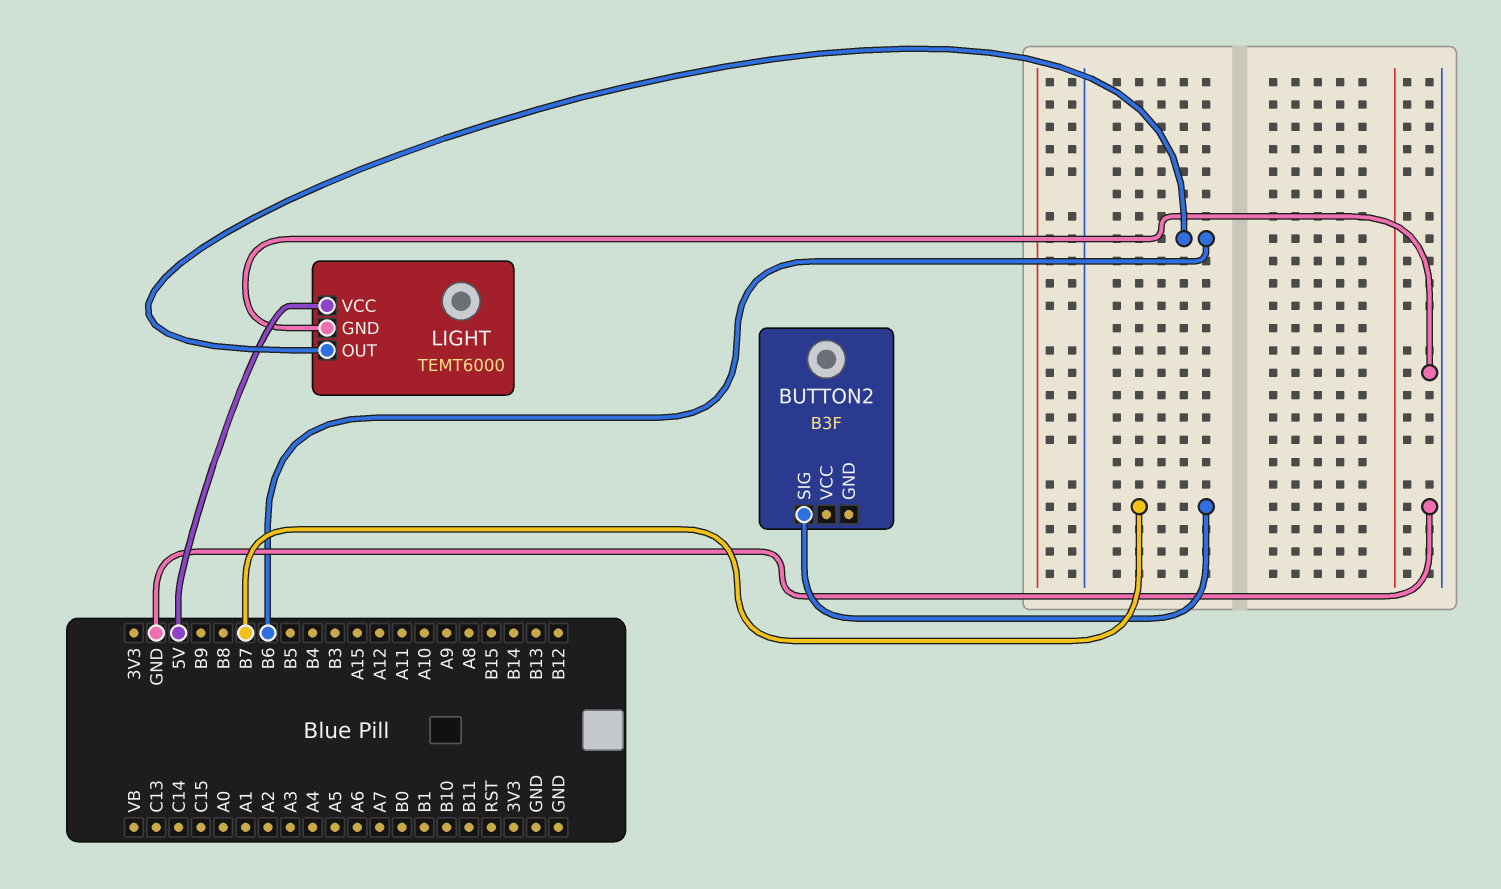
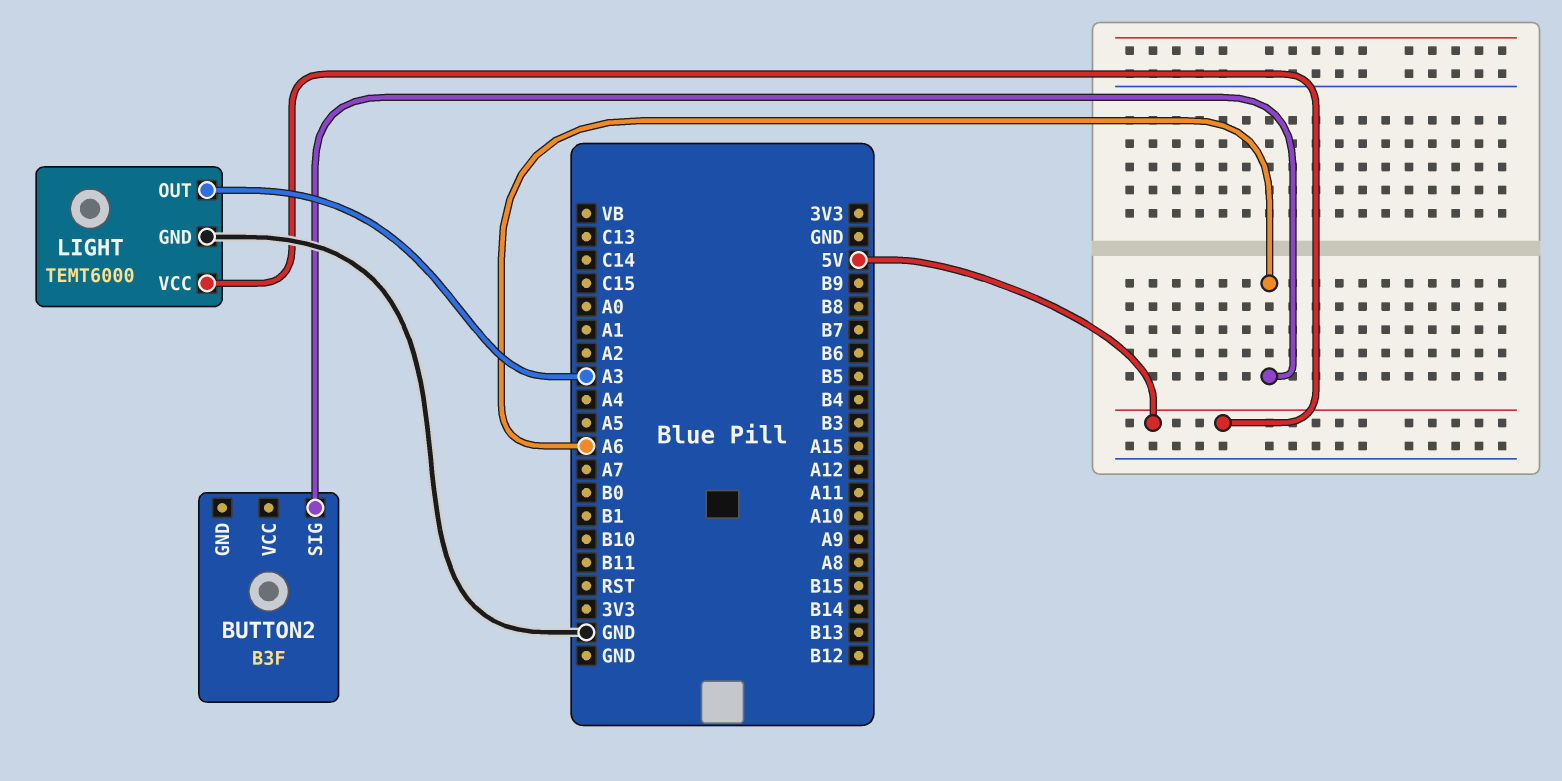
BUTTON2 pin SIG: B7 -> A6
LIGHT pin OUT: B6 -> A3

